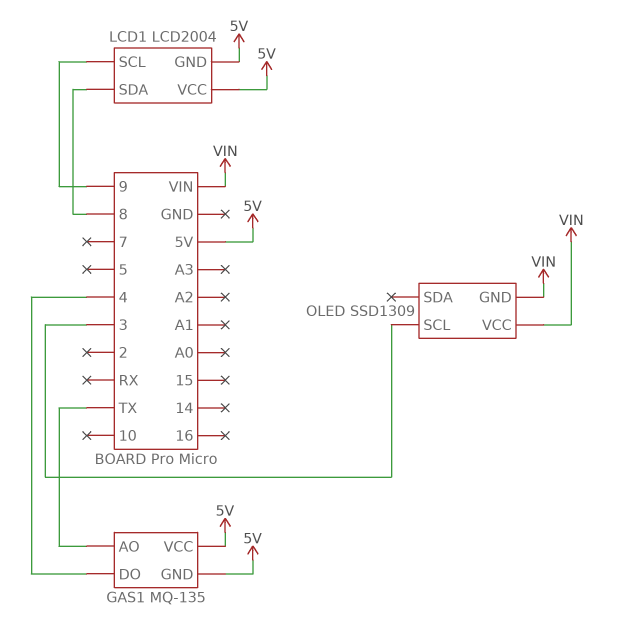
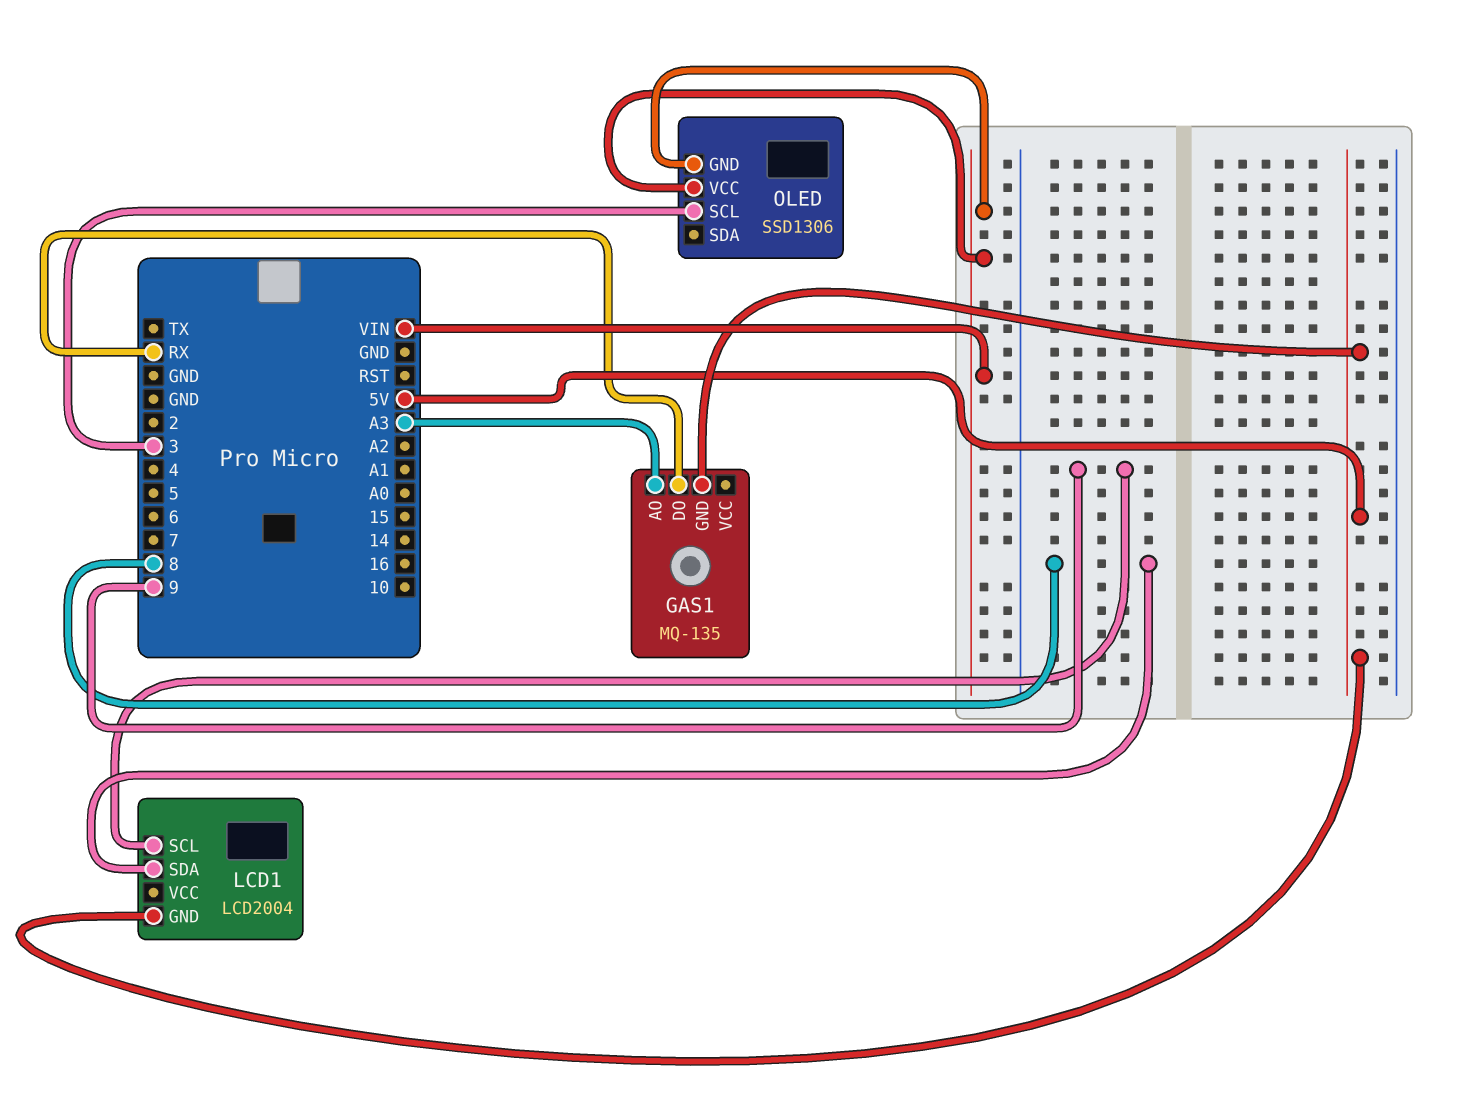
GAS1 pin AO: TX -> A3
GAS1 pin DO: 4 -> RX
GAS1 pin VCC: 5V -> none
LCD1 pin VCC: 5V -> none
OLED: SSD1309 -> SSD1306

